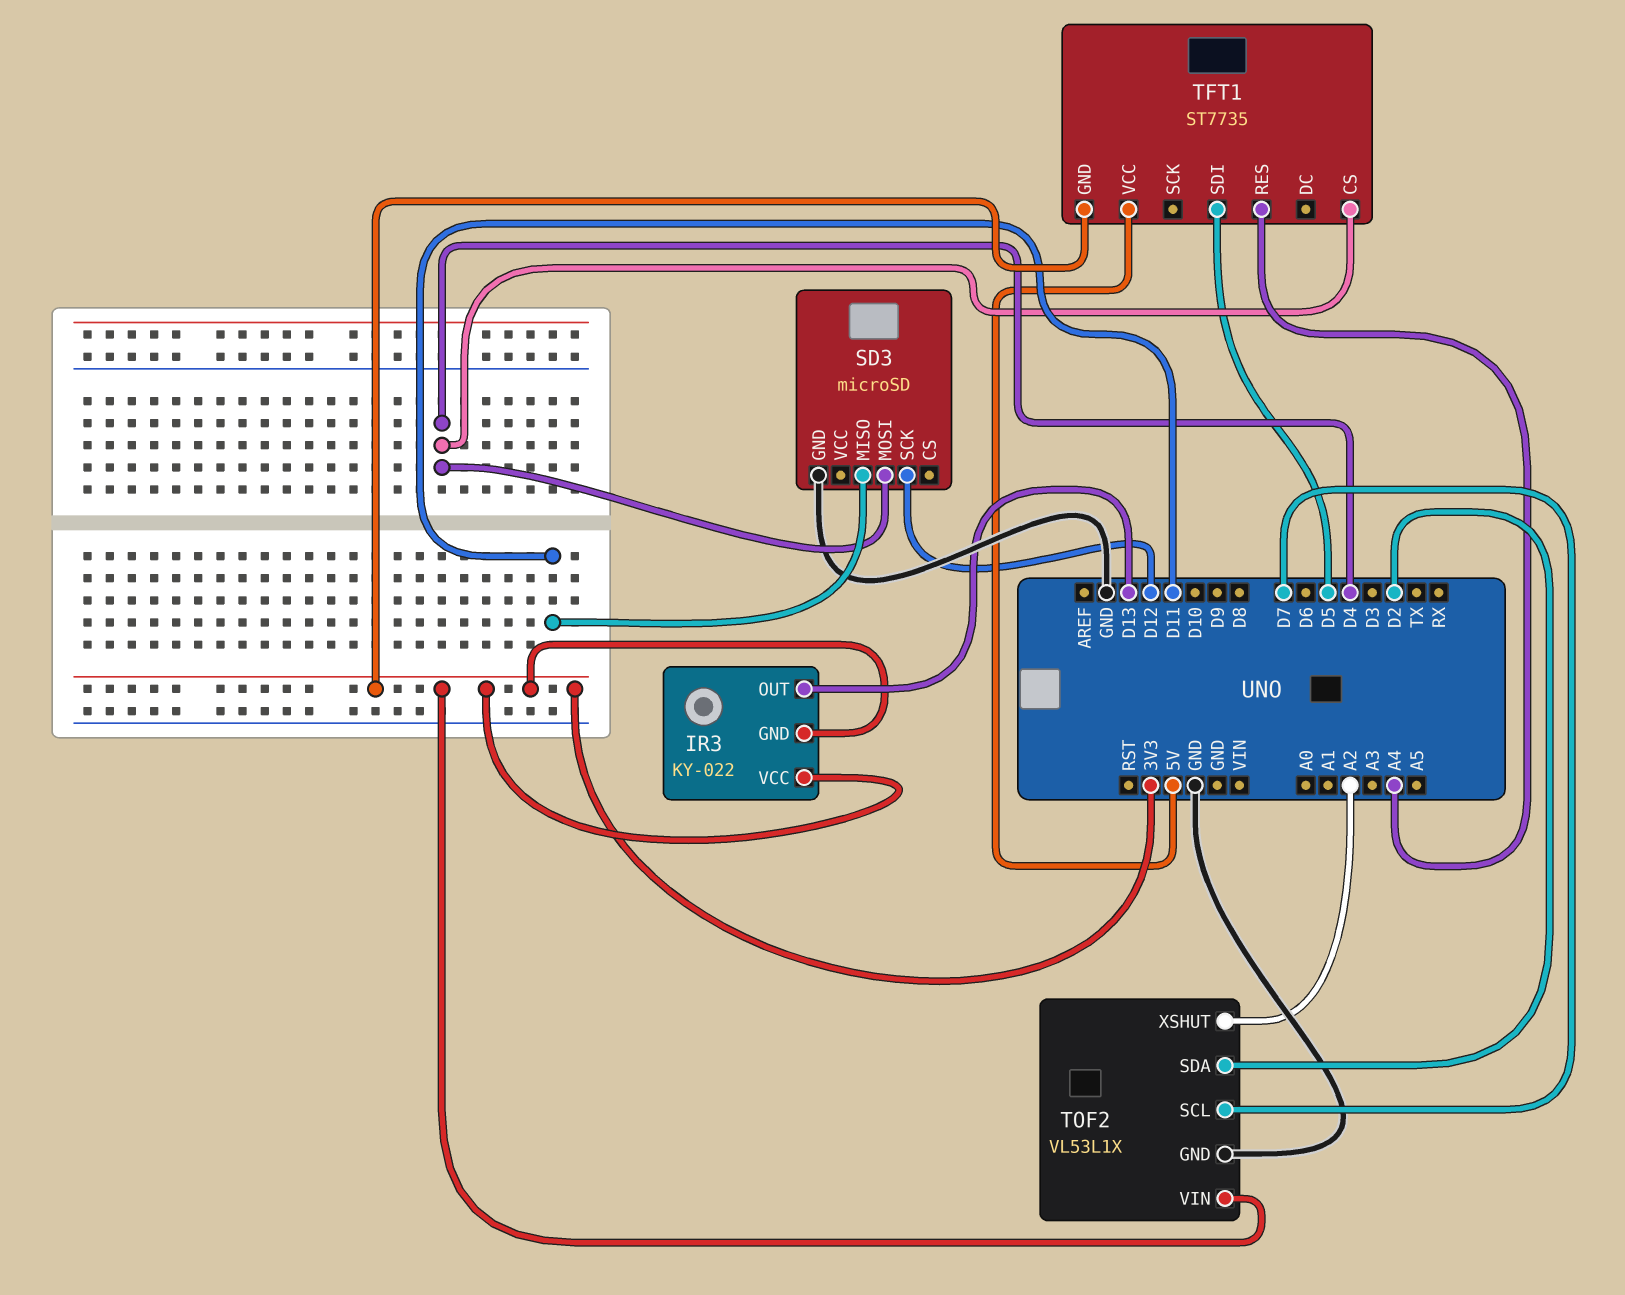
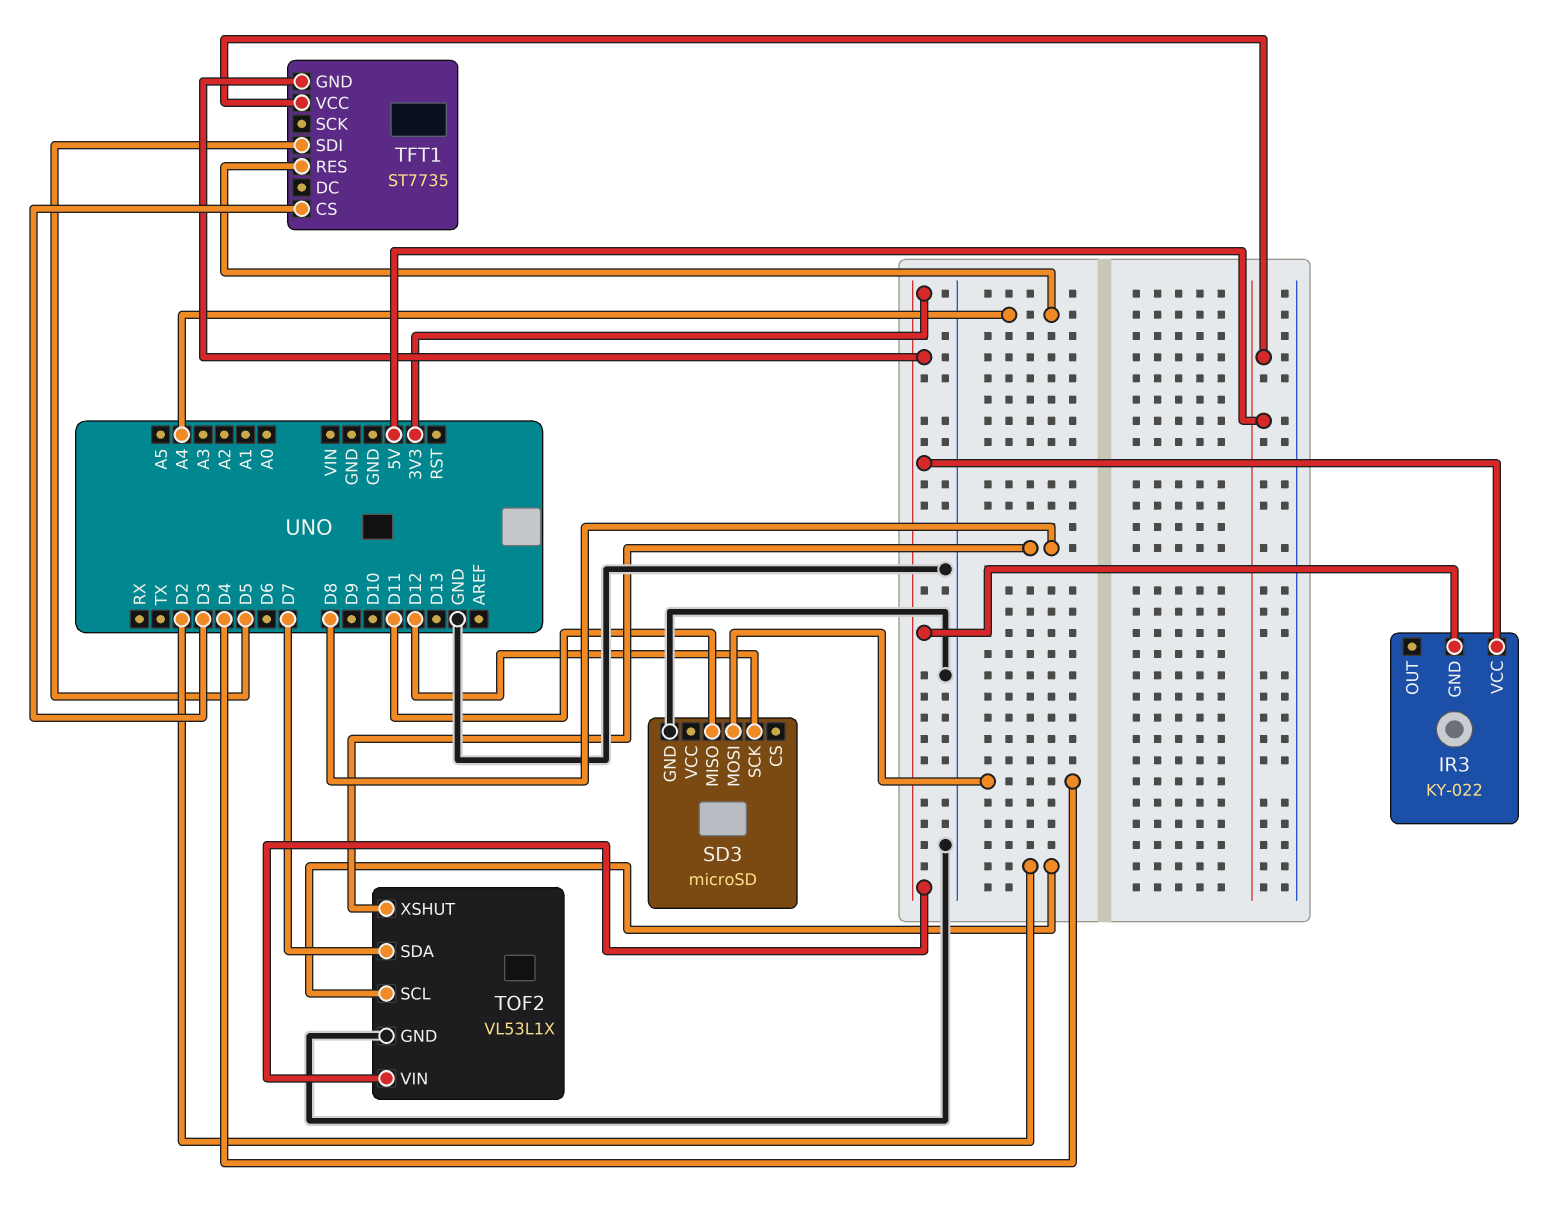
IR3 pin OUT: D13 -> none
TFT1 pin CS: D4 -> D3
TOF2 pin SCL: D7 -> D2
TOF2 pin SDA: D2 -> D7
TOF2 pin XSHUT: A2 -> D8

